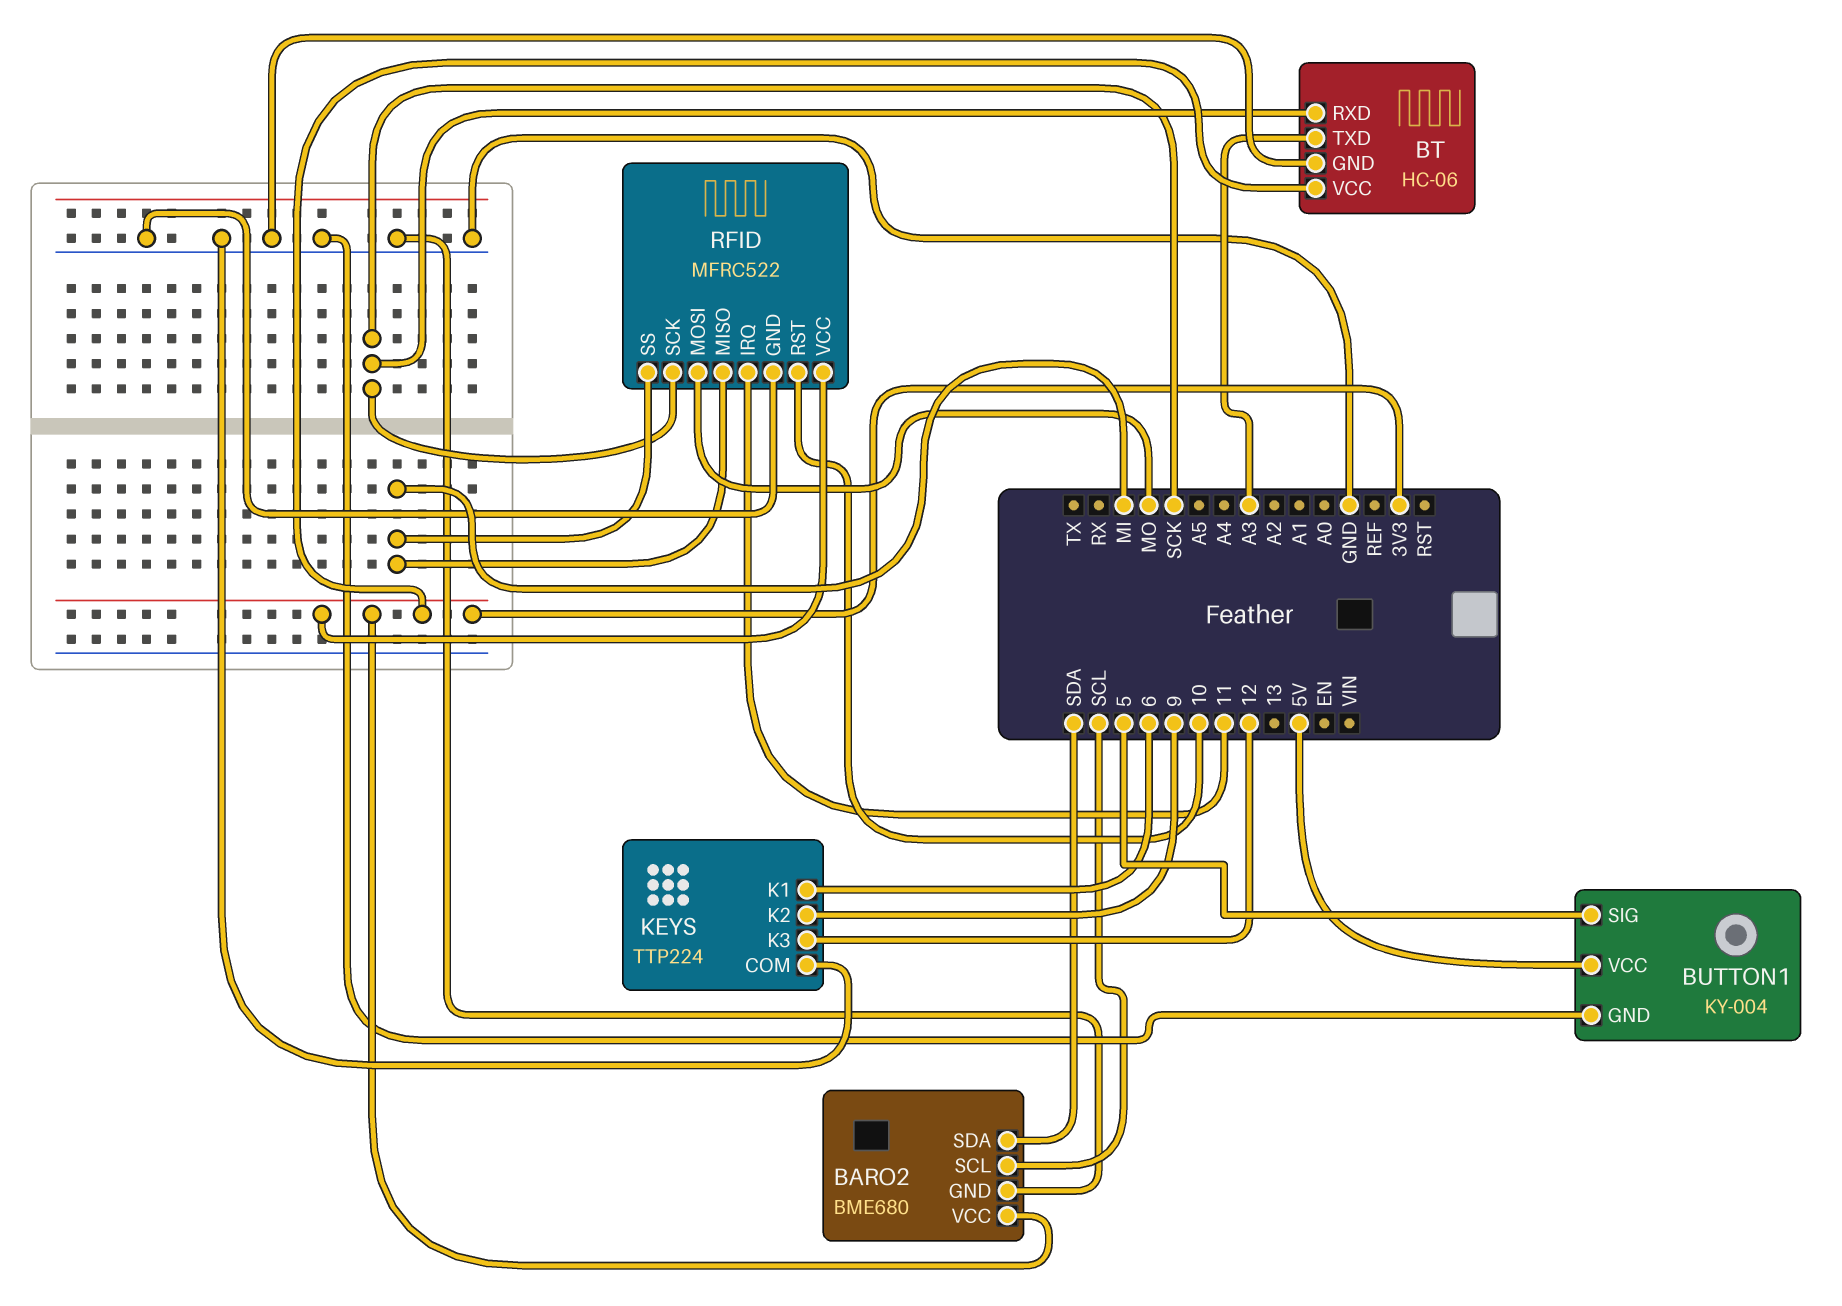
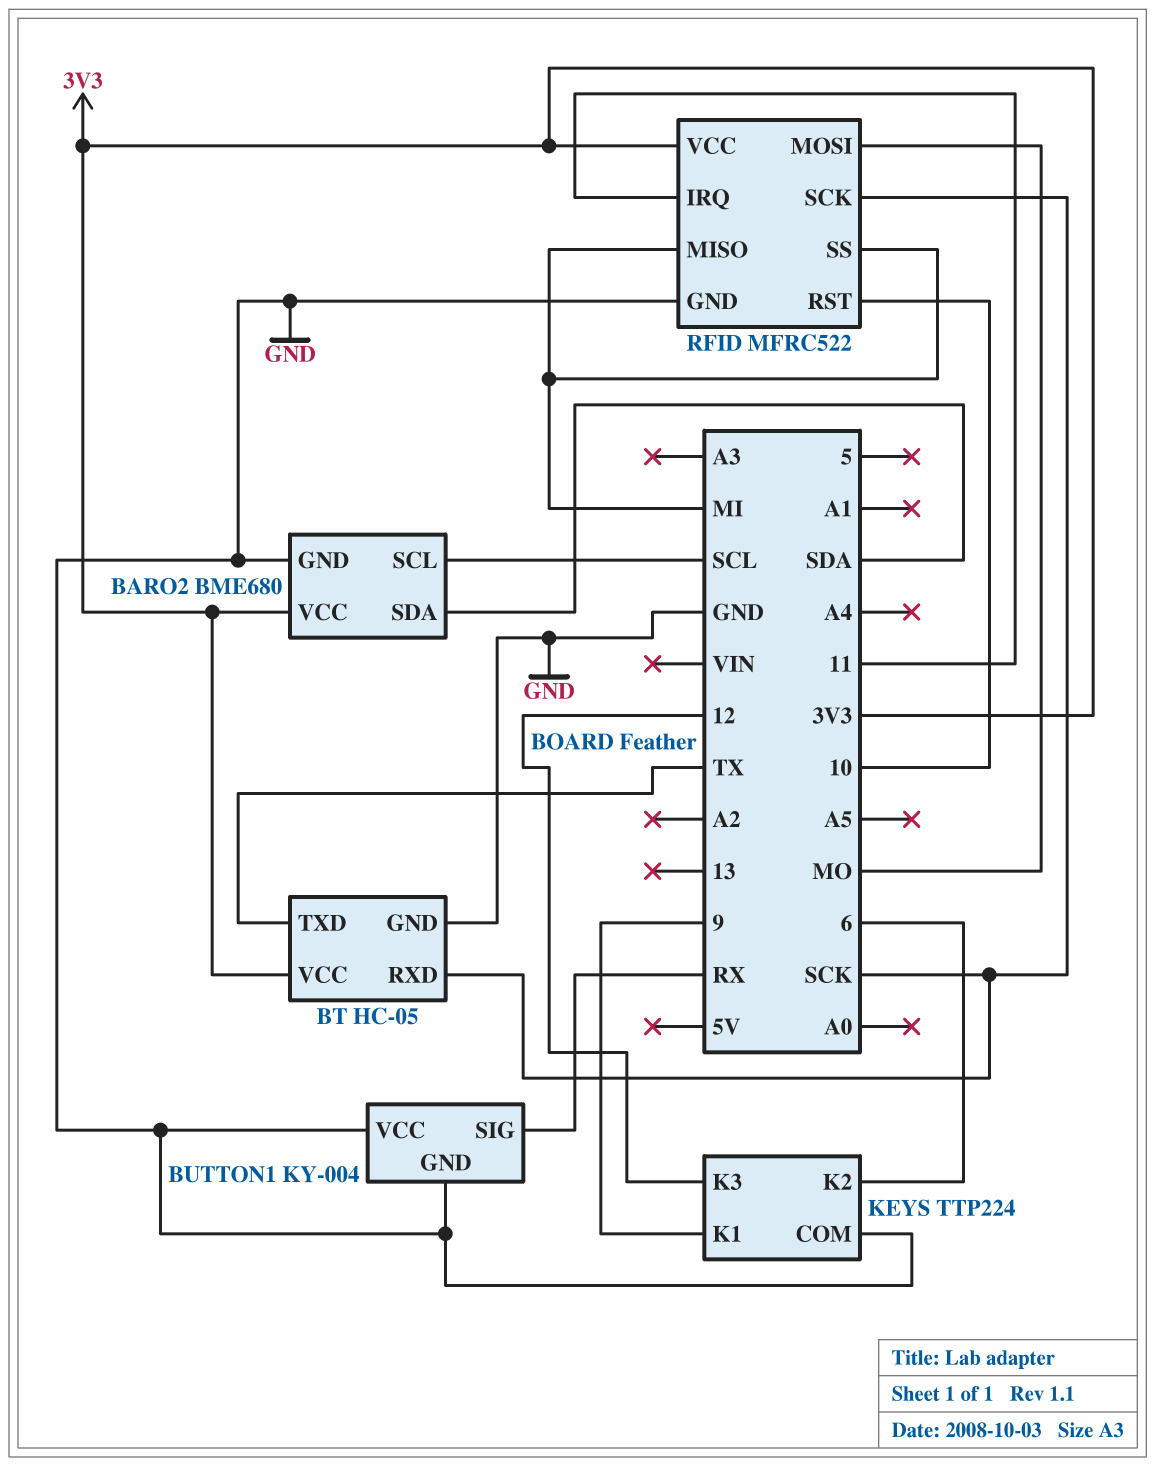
BT: HC-06 -> HC-05
BT pin TXD: A3 -> TX
BUTTON1 pin SIG: 5 -> RX
BUTTON1 pin VCC: 5V -> GND
KEYS pin K1: 6 -> 9
KEYS pin K2: 9 -> 6

